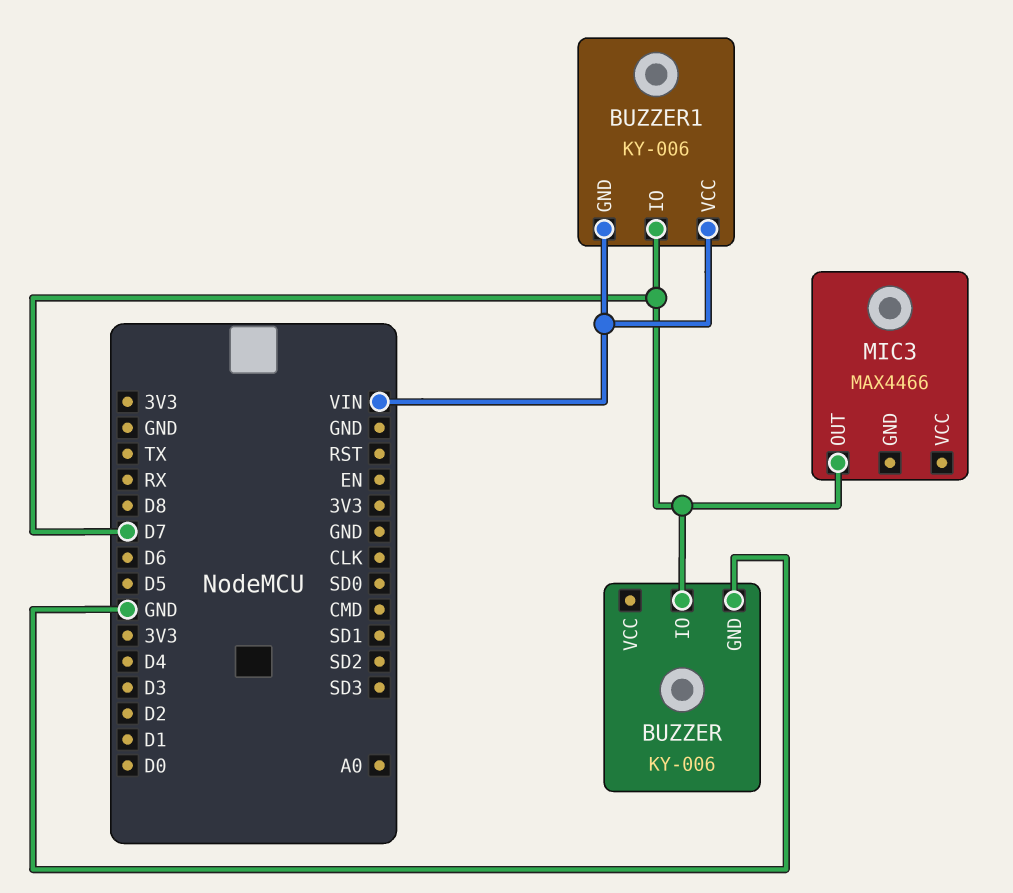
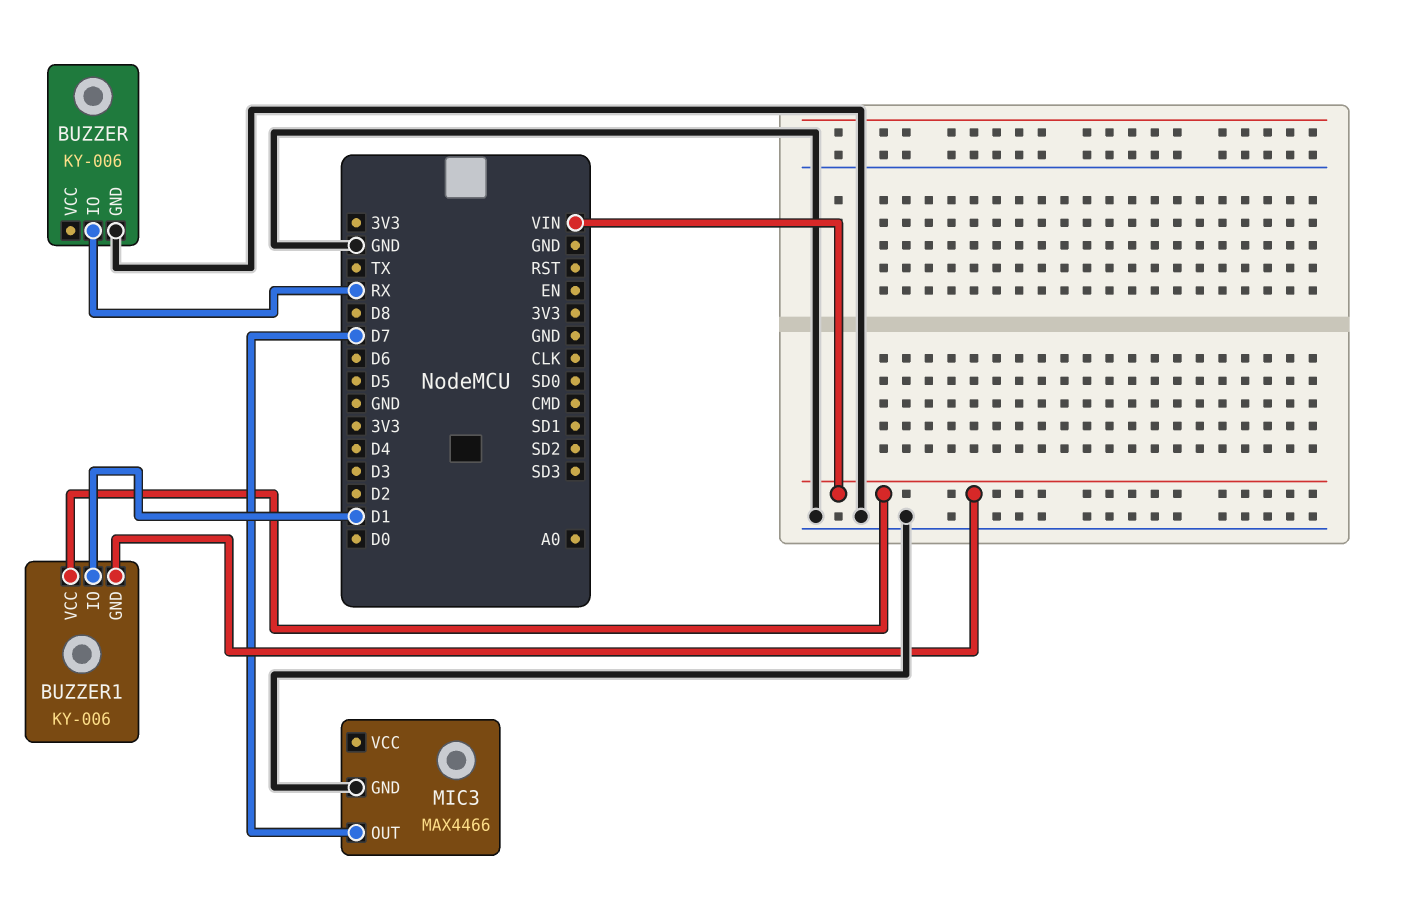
BUZZER pin IO: D7 -> RX
BUZZER1 pin IO: D7 -> D1
MIC3 pin GND: none -> GND

